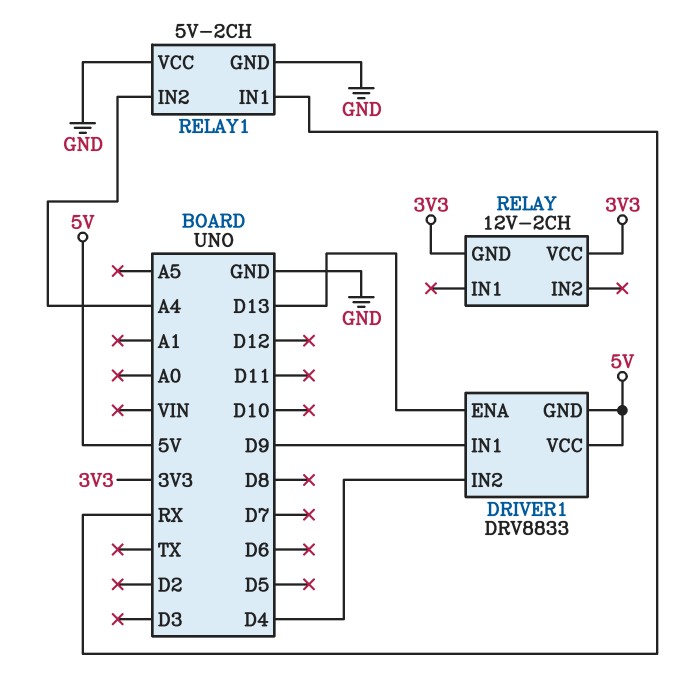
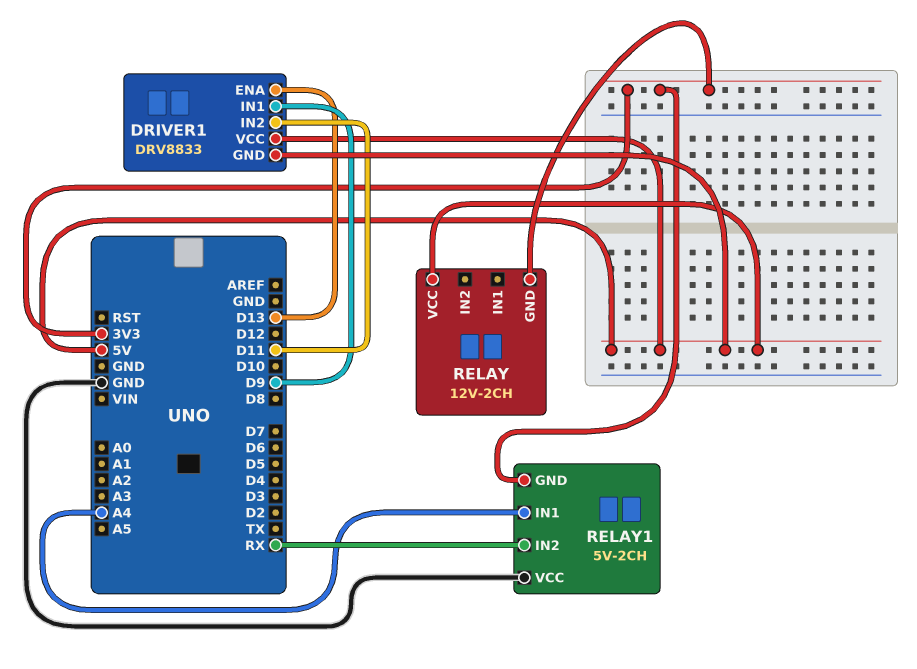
DRIVER1 pin IN2: D4 -> D11
RELAY pin VCC: 3V3 -> 5V
RELAY1 pin GND: GND -> 3V3
RELAY1 pin IN1: RX -> A4
RELAY1 pin IN2: A4 -> RX

